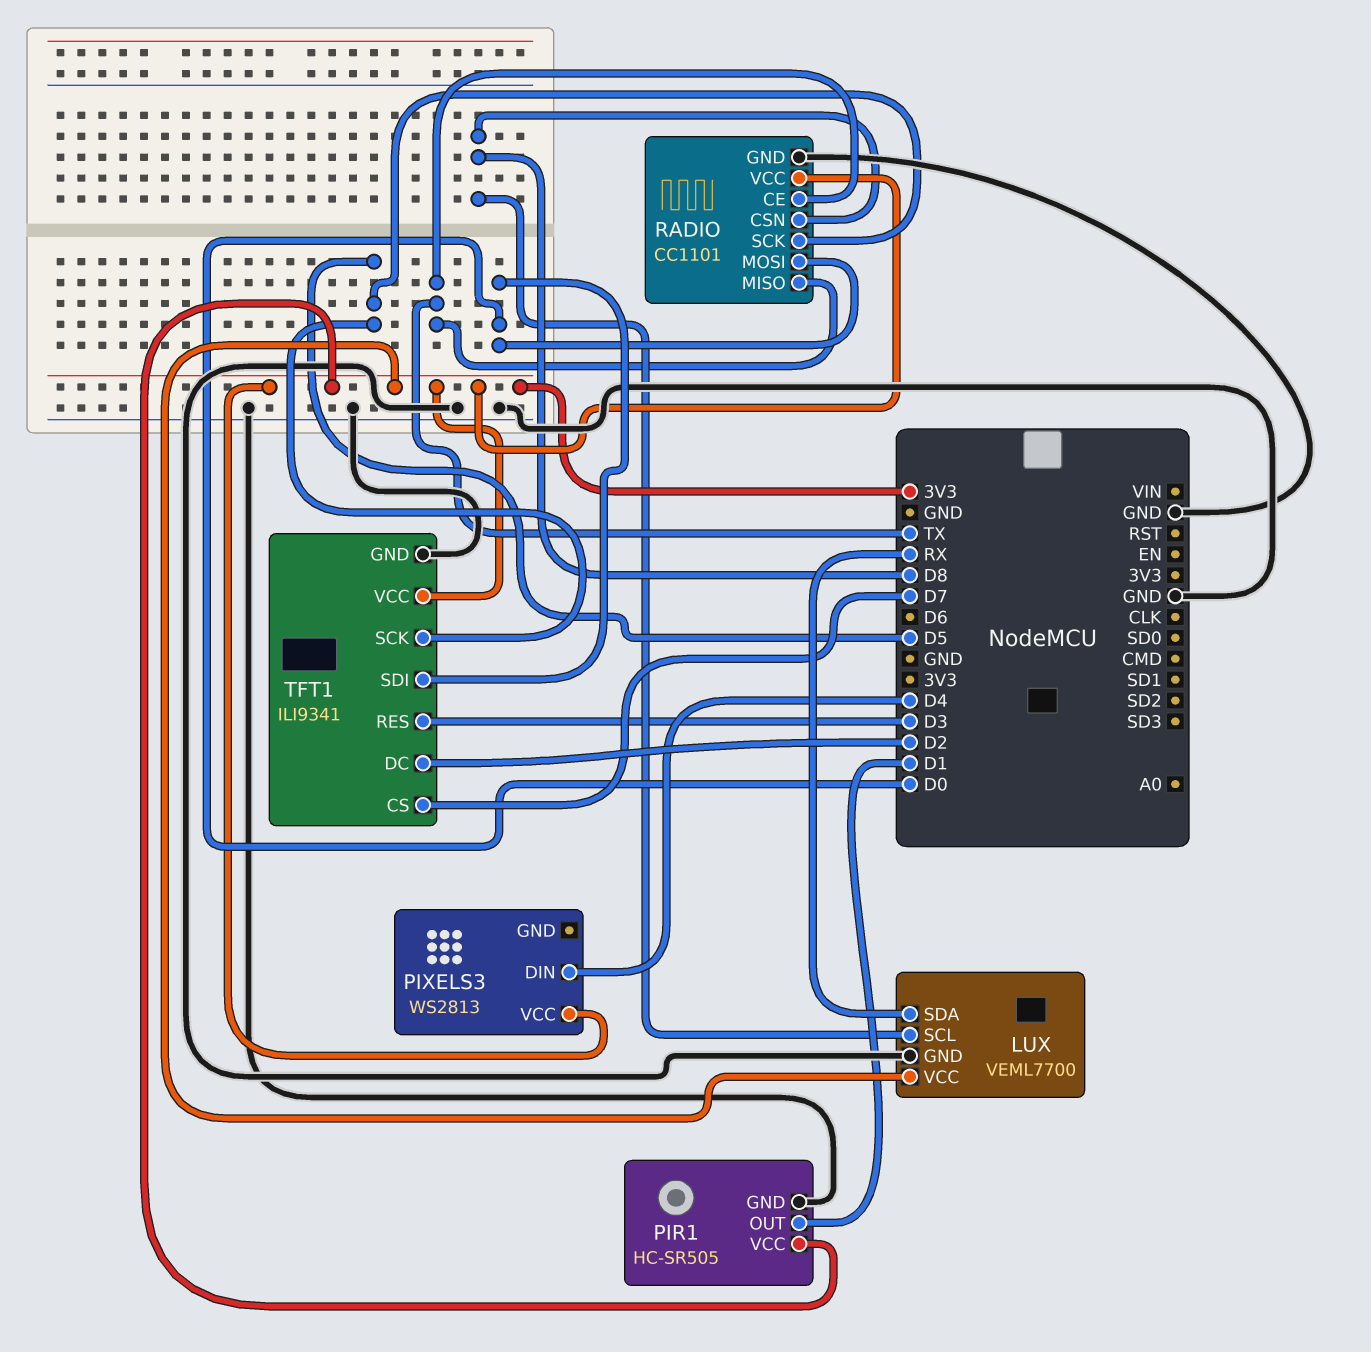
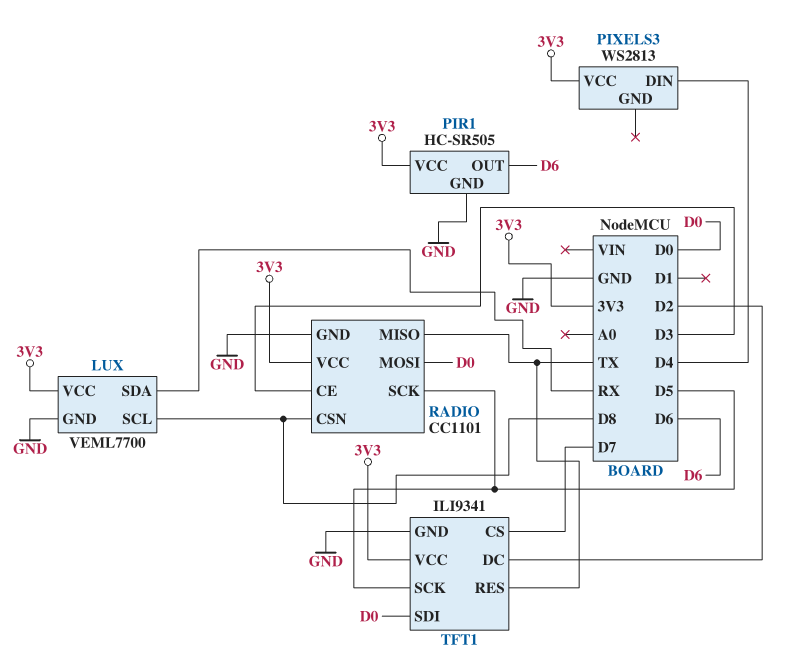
PIR1 pin OUT: D1 -> D6
RADIO pin CE: TX -> D3
TFT1 pin RES: D3 -> TX

